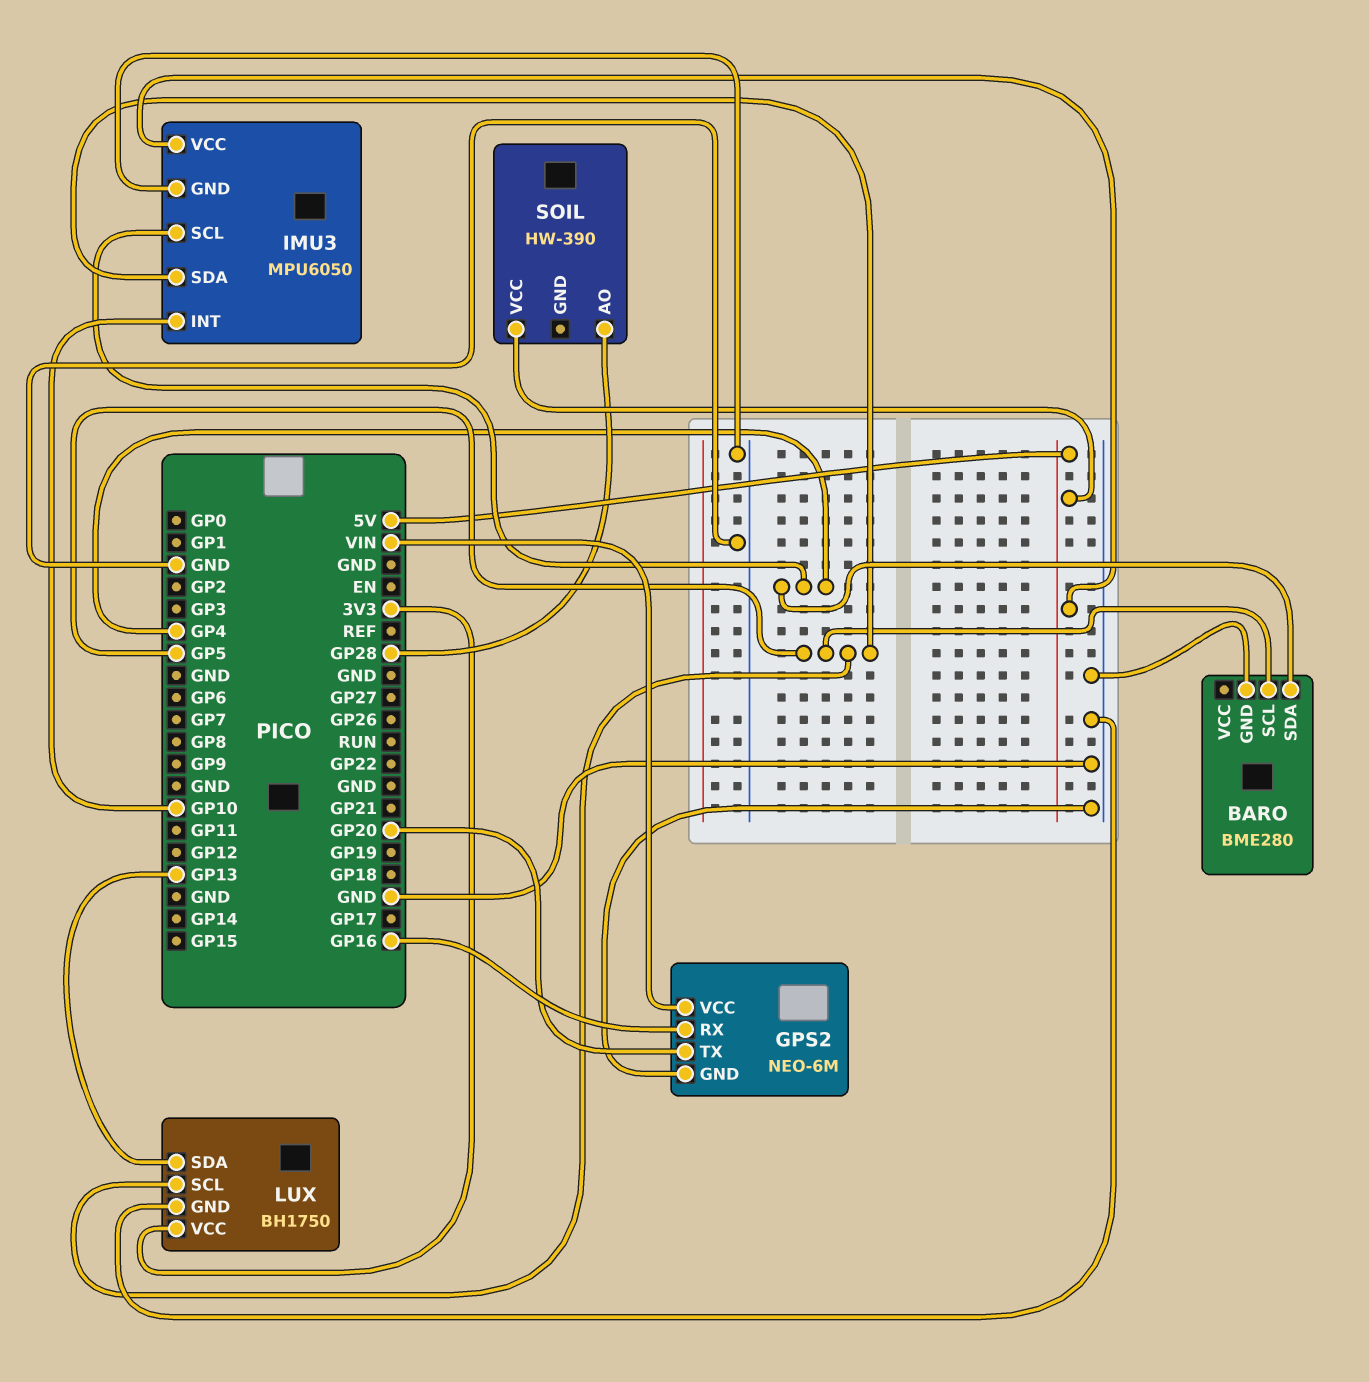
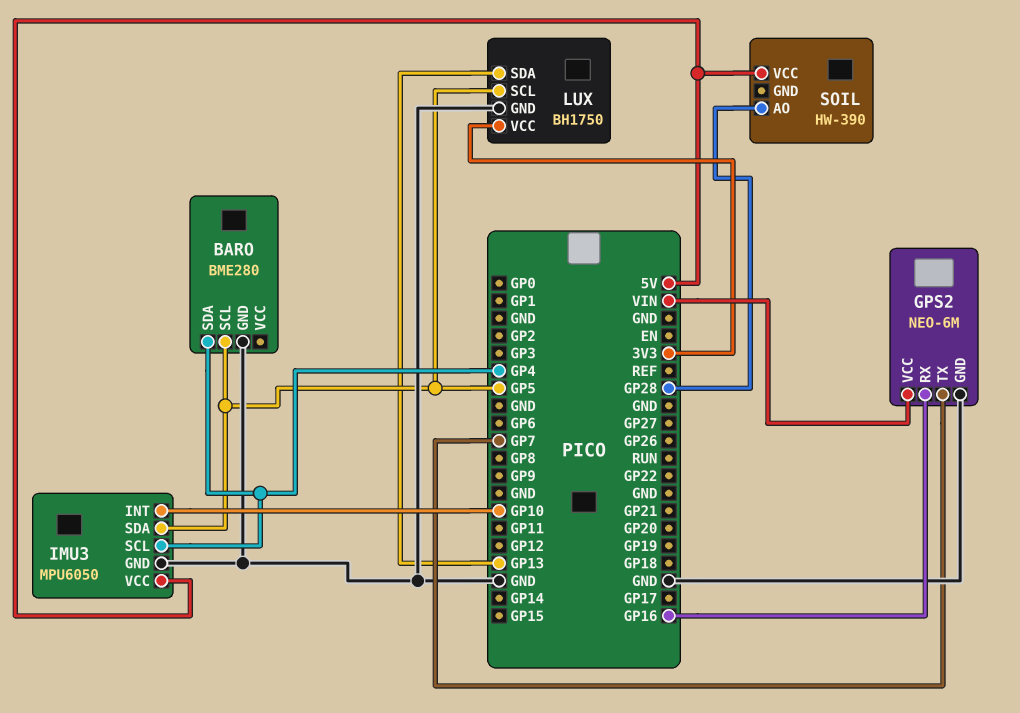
GPS2 pin TX: GP20 -> GP7

